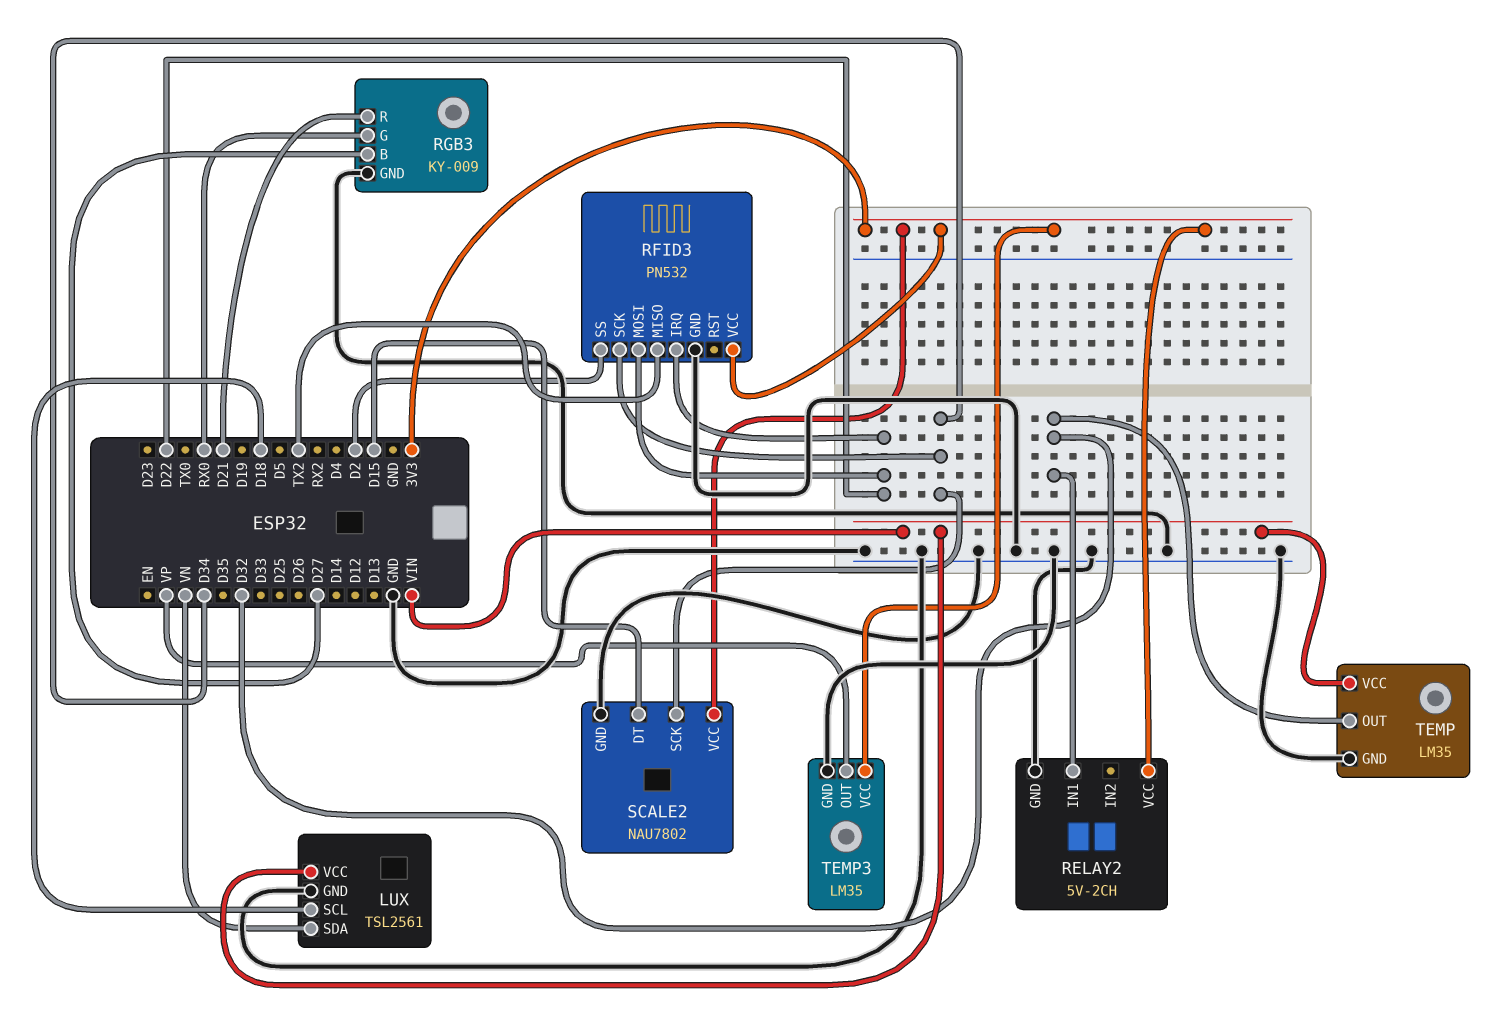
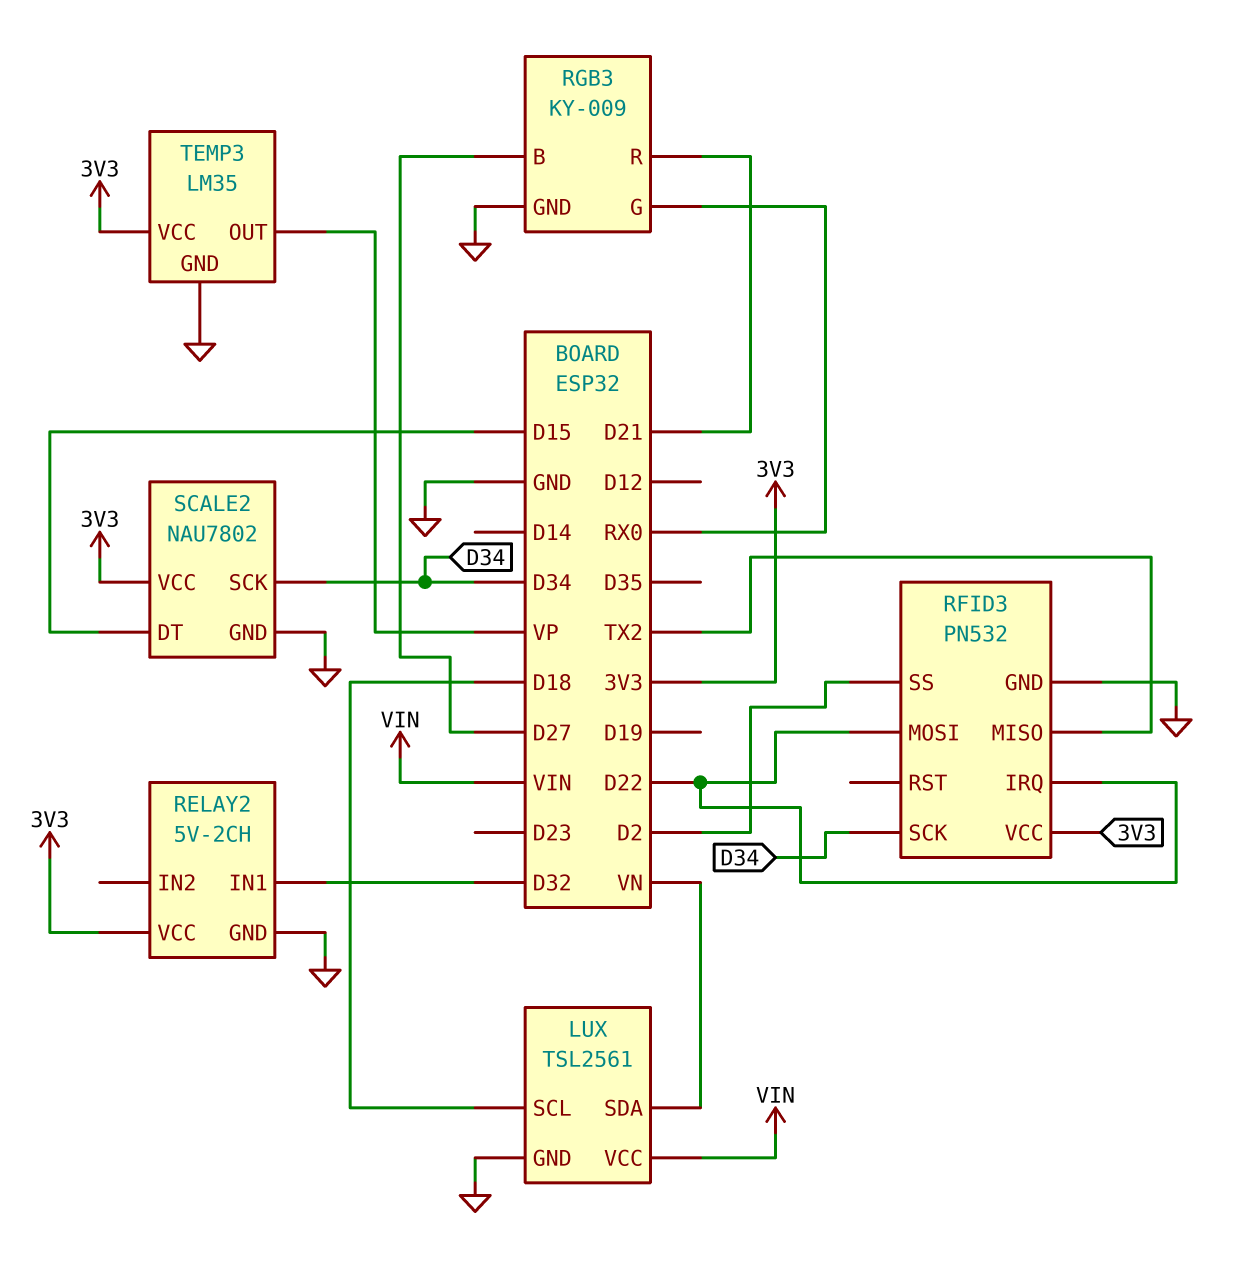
TEMP: LM35 -> none
TEMP pin GND: GND -> none
TEMP pin OUT: D32 -> none
TEMP pin VCC: VIN -> none

